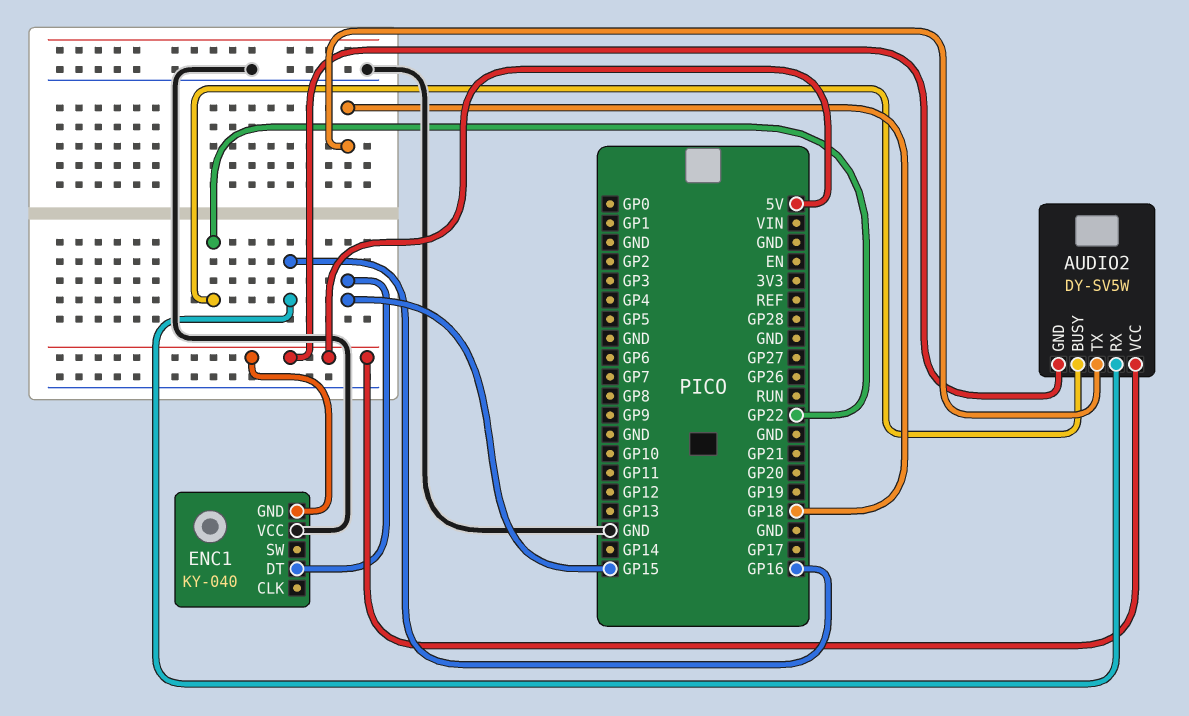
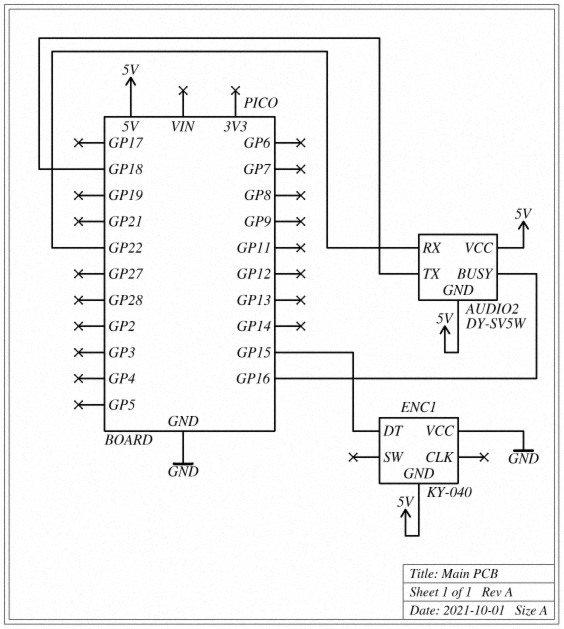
AUDIO2 pin BUSY: GP22 -> GP16
AUDIO2 pin RX: GP16 -> GP22

